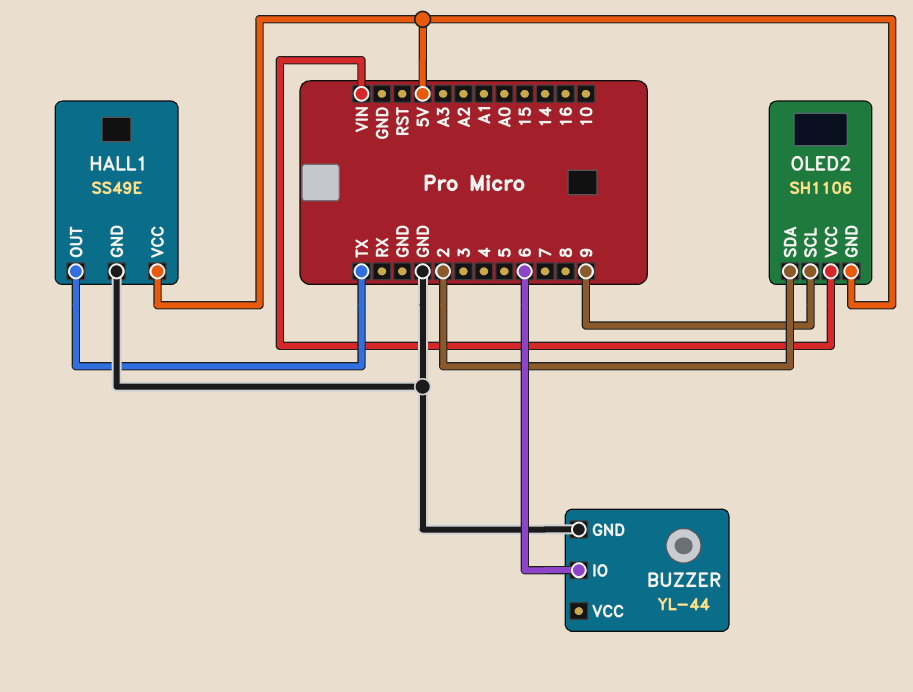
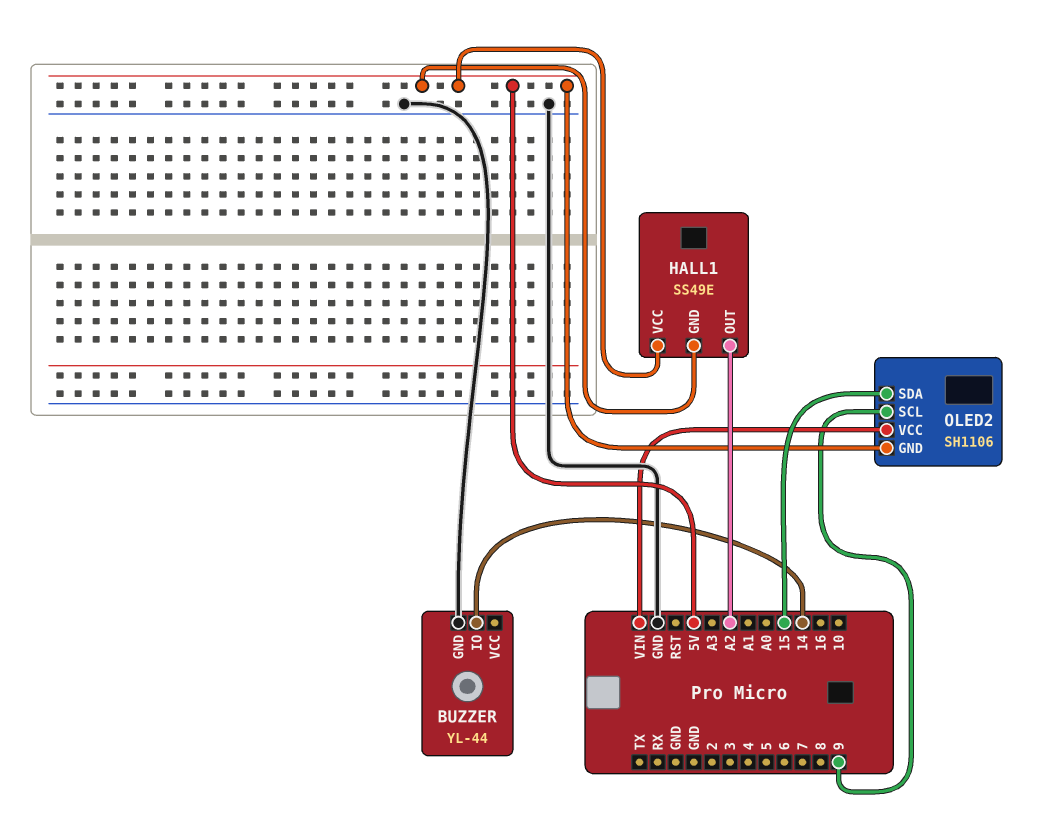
BUZZER pin IO: 6 -> 14
HALL1 pin GND: GND -> 5V
HALL1 pin OUT: TX -> A2
OLED2 pin SDA: 2 -> 15

